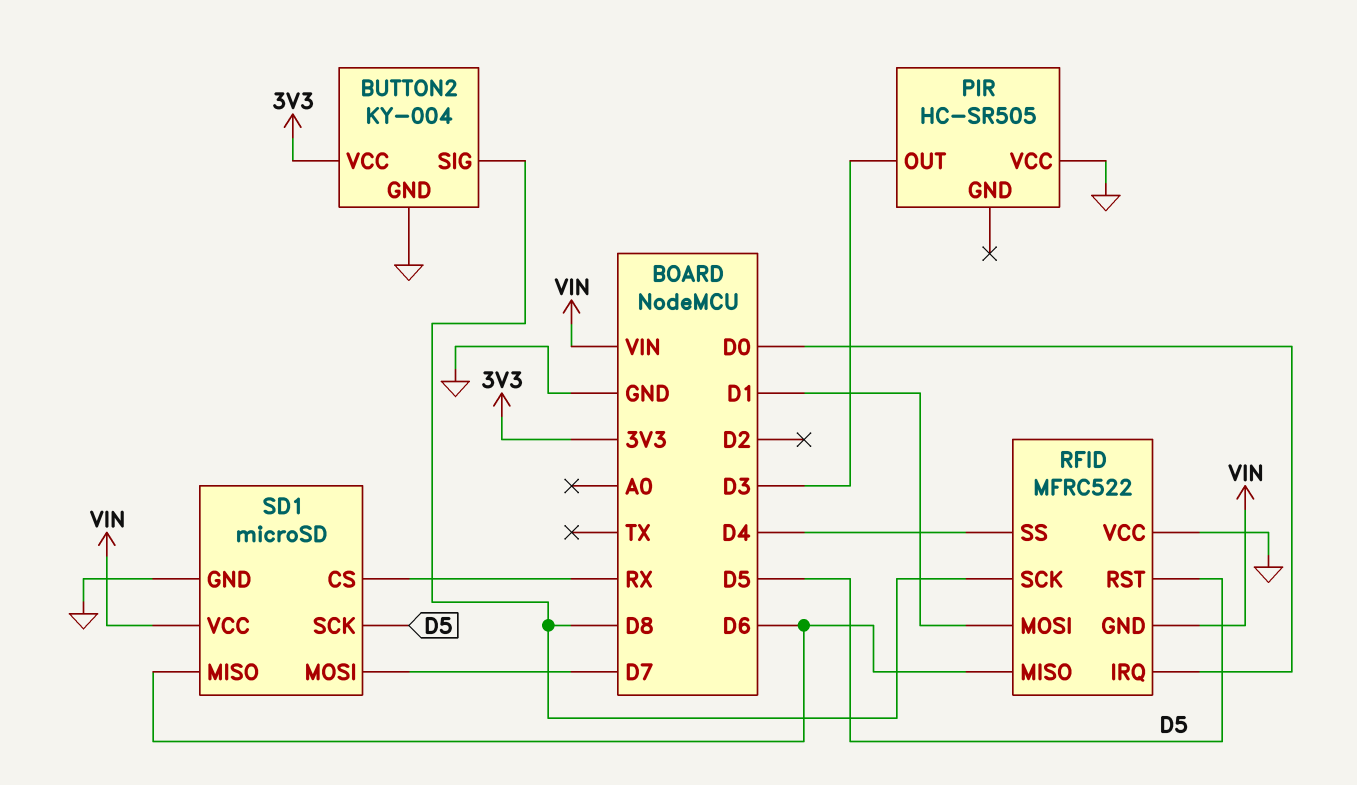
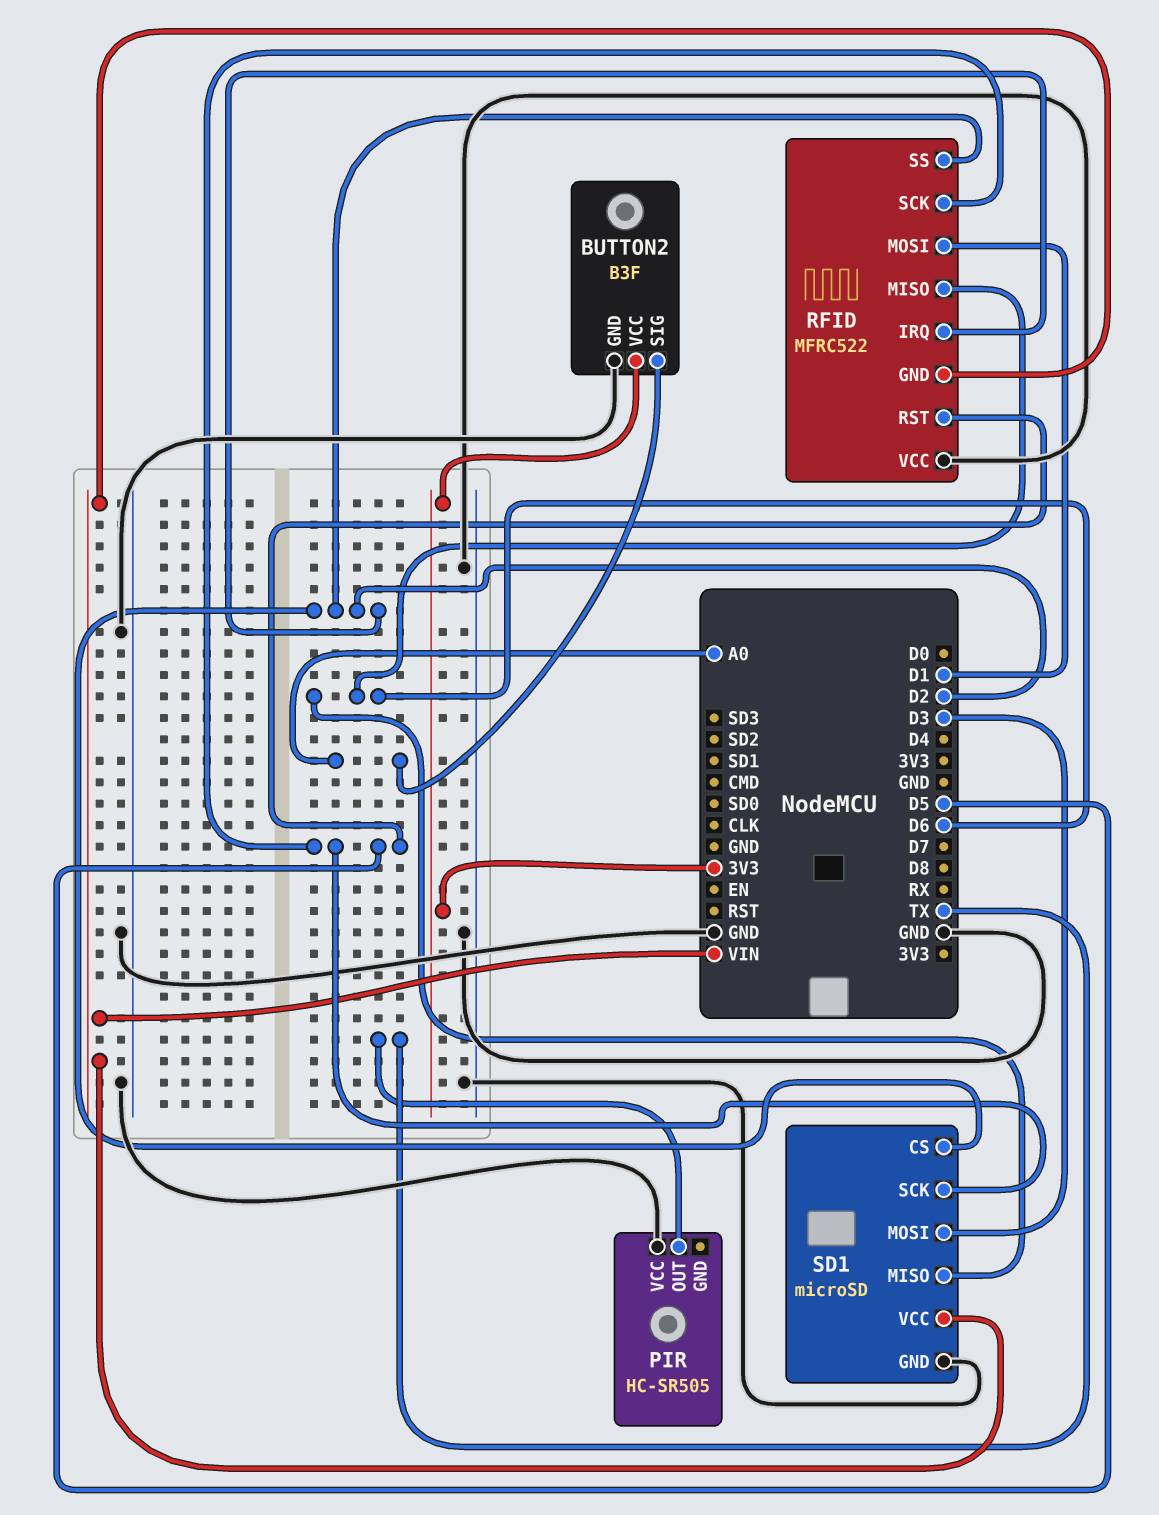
BUTTON2: KY-004 -> B3F
BUTTON2 pin SIG: D8 -> A0
PIR pin OUT: D3 -> TX
RFID pin IRQ: D0 -> D2
RFID pin SCK: D8 -> D5
RFID pin SS: D4 -> D2
SD1 pin CS: RX -> D2
SD1 pin MOSI: D7 -> D3

